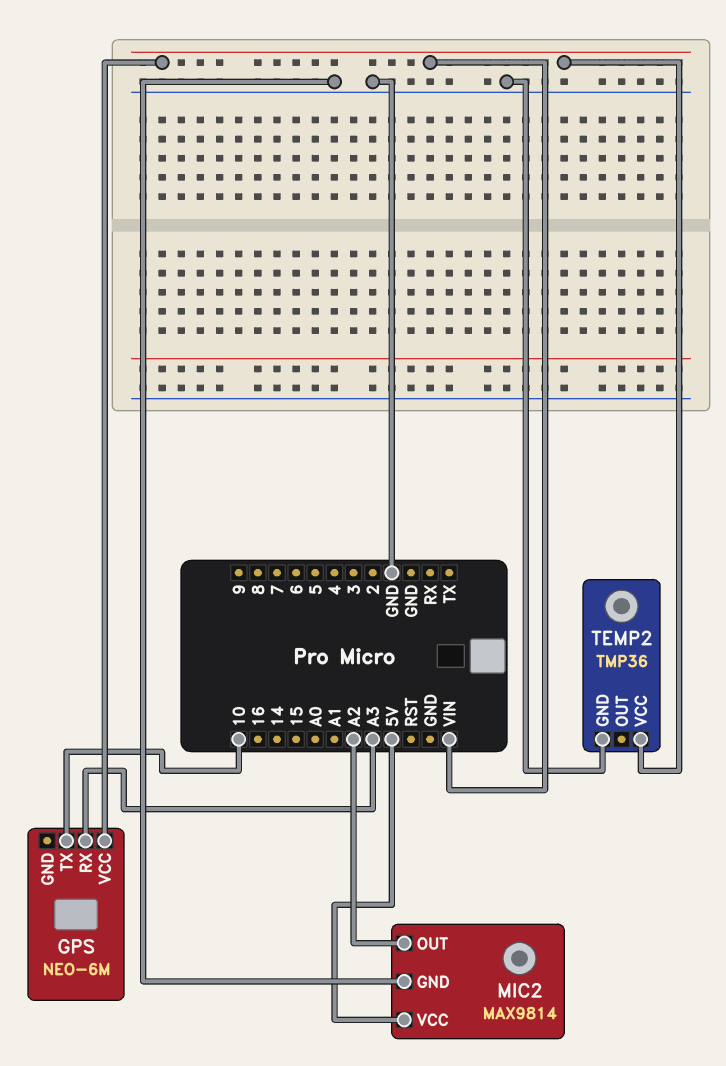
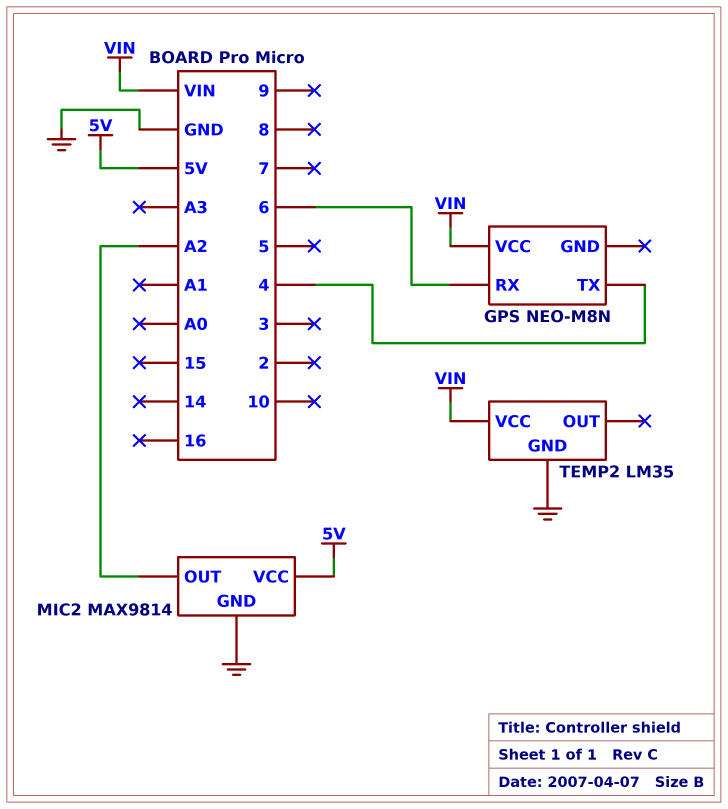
GPS: NEO-6M -> NEO-M8N
GPS pin RX: A3 -> 6
GPS pin TX: 10 -> 4
TEMP2: TMP36 -> LM35

